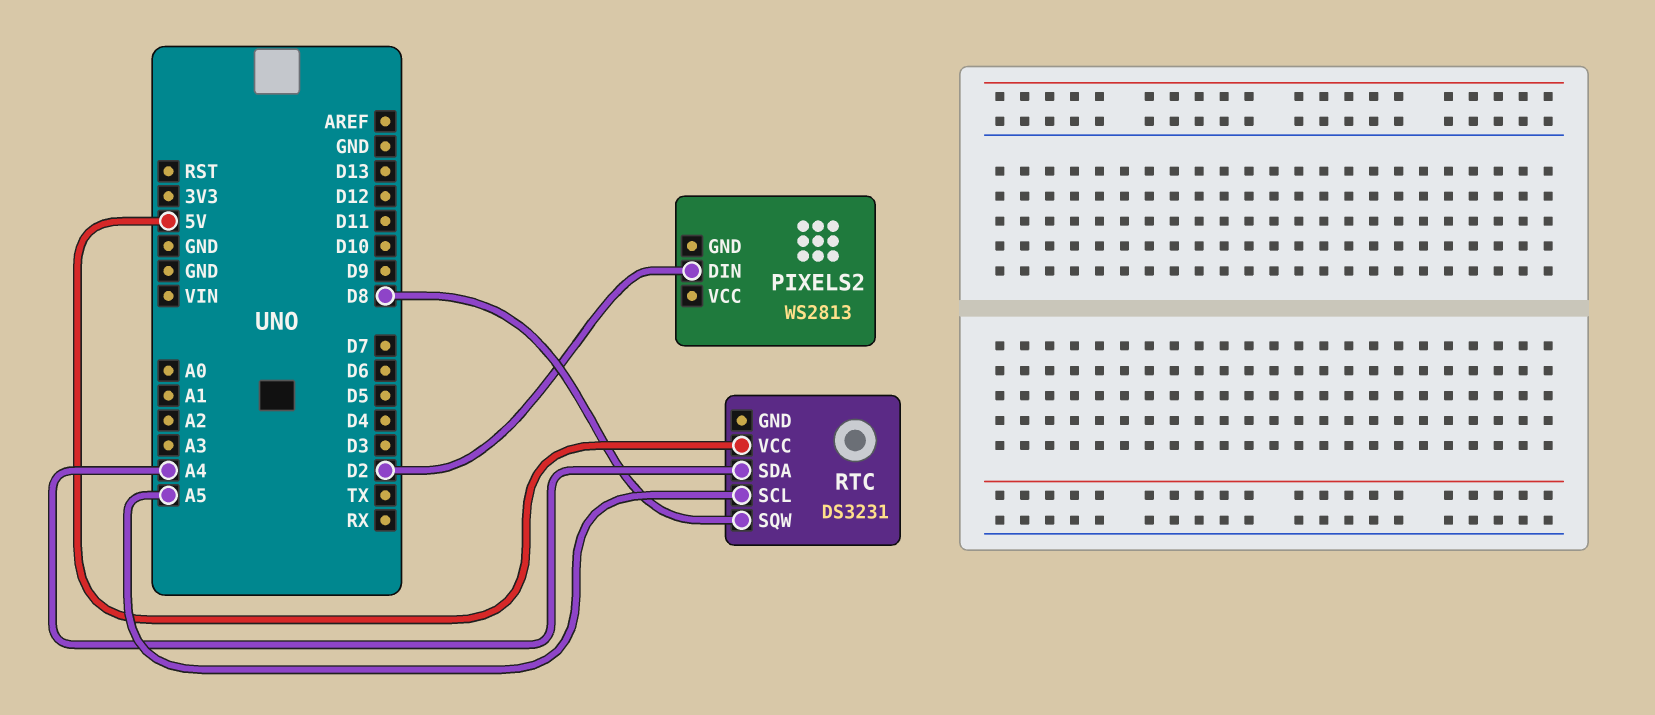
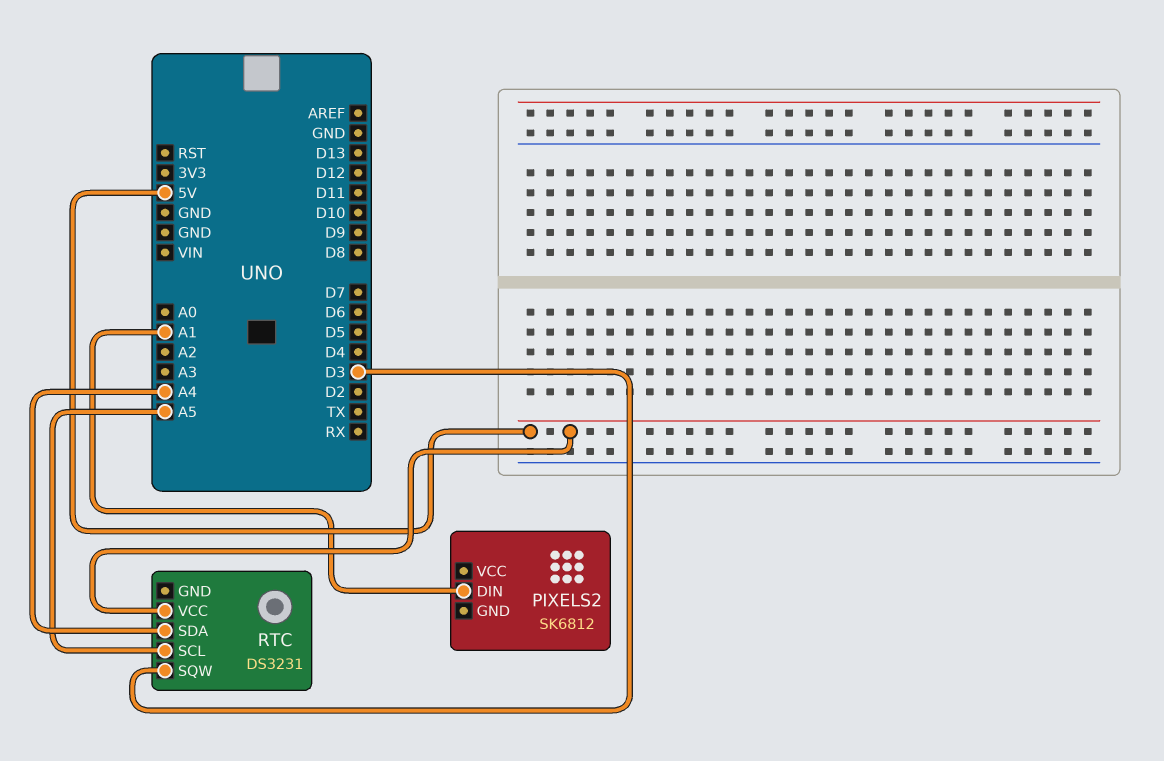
PIXELS2: WS2813 -> SK6812
PIXELS2 pin DIN: D2 -> A1
RTC pin SQW: D8 -> D3

